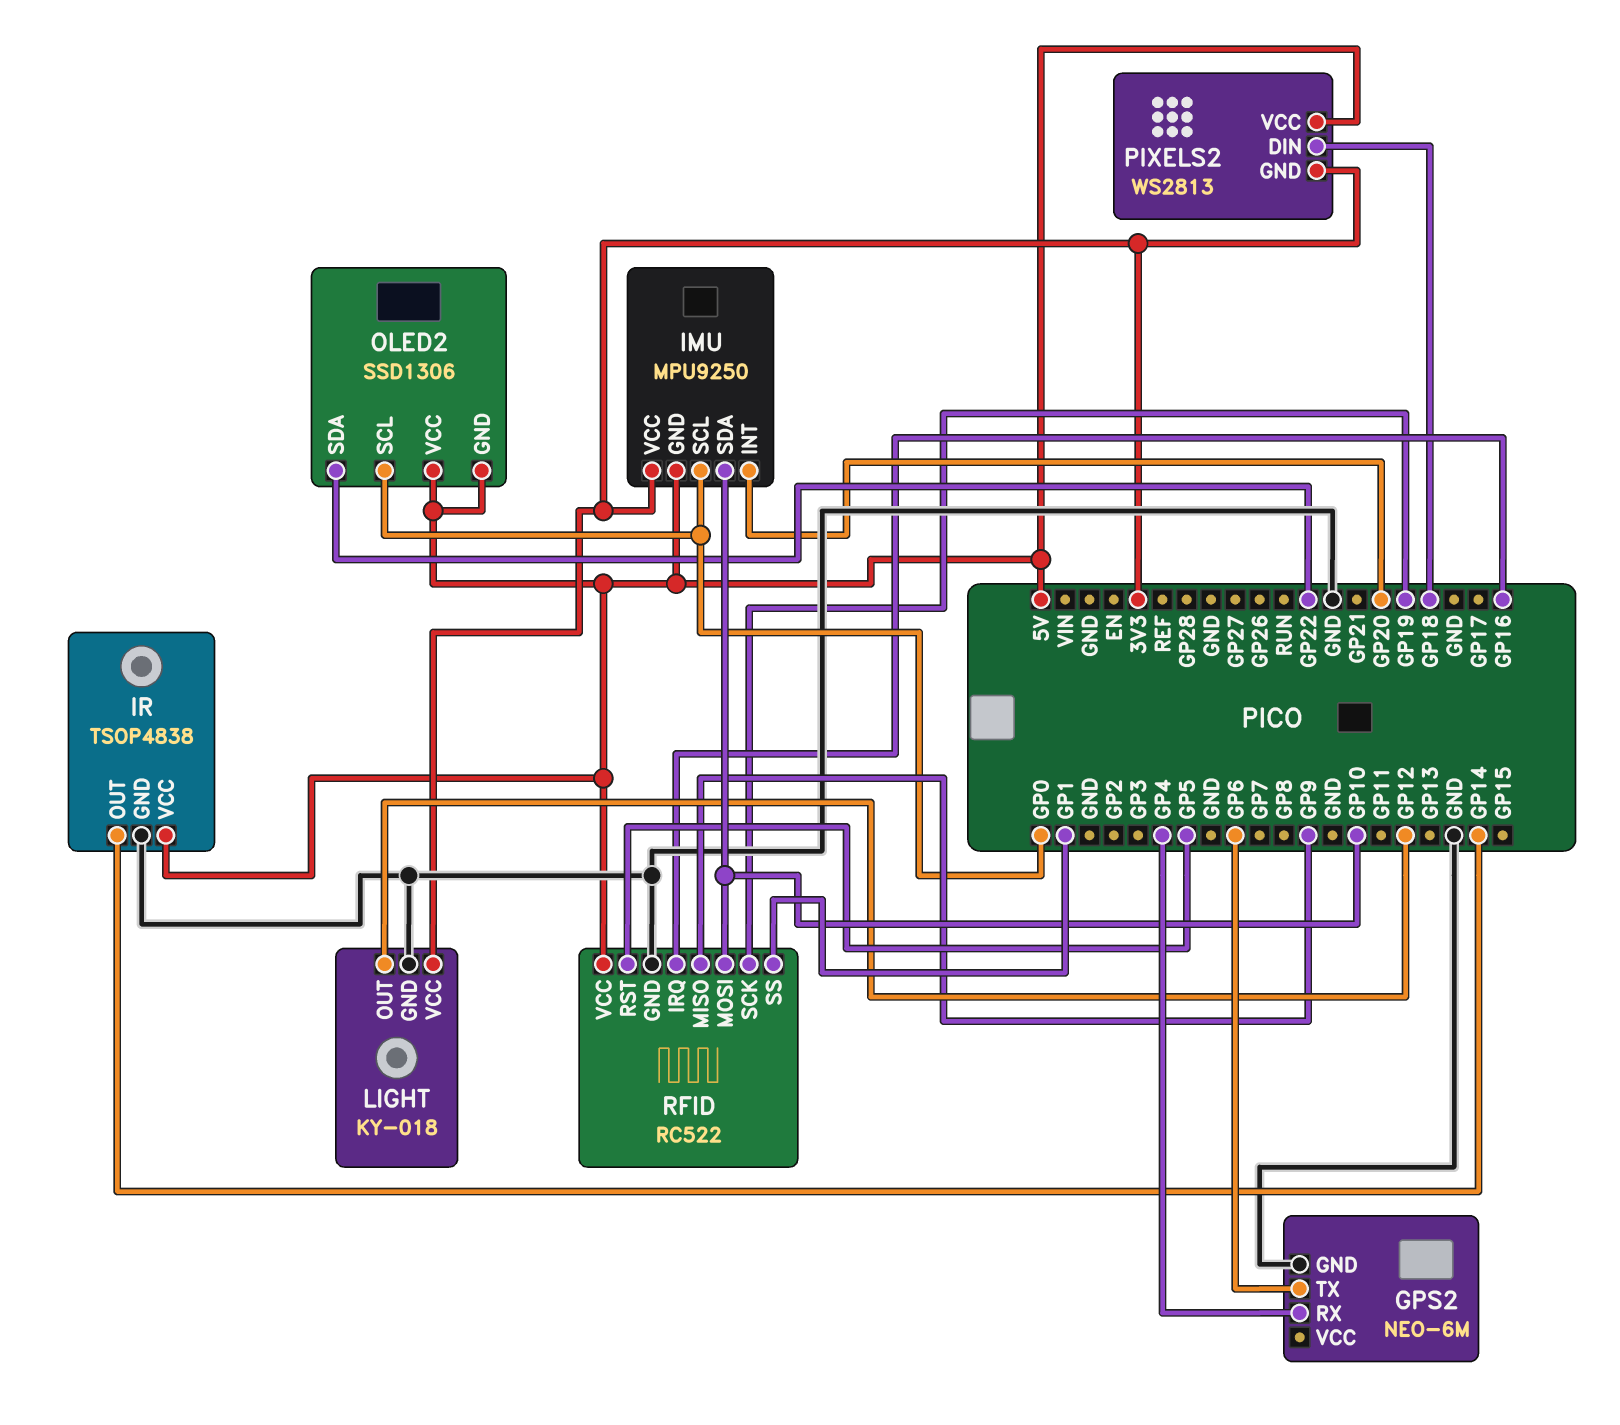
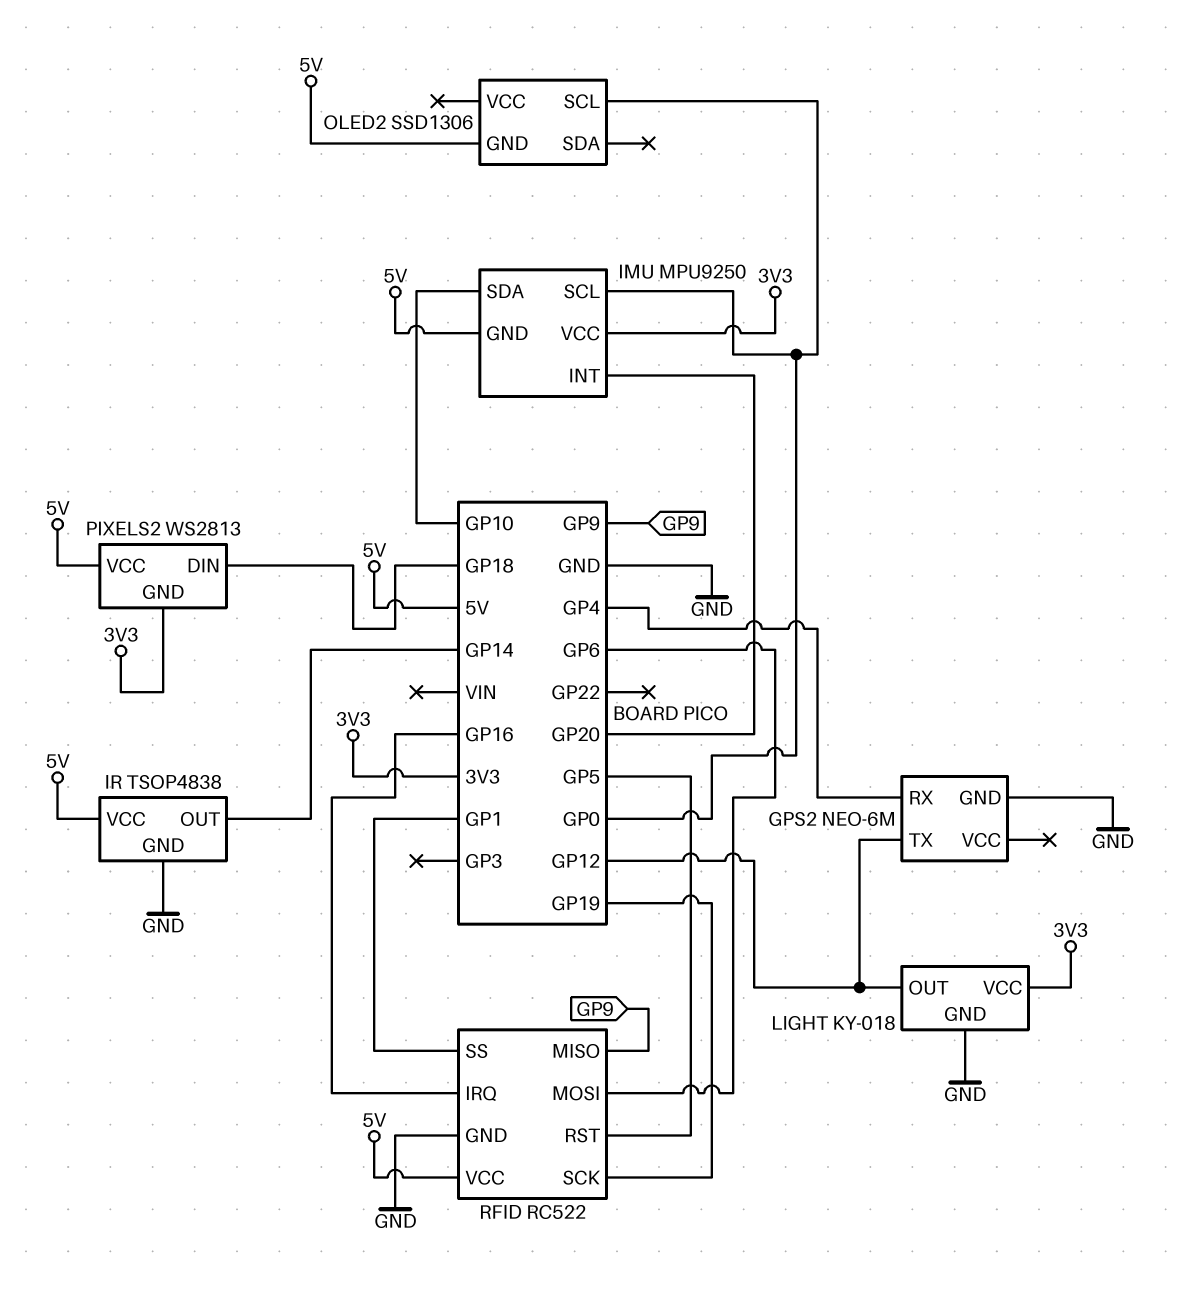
GPS2 pin TX: GP6 -> GP12
OLED2 pin SDA: GP22 -> none
OLED2 pin VCC: 5V -> none
RFID pin MOSI: GP10 -> GP6

